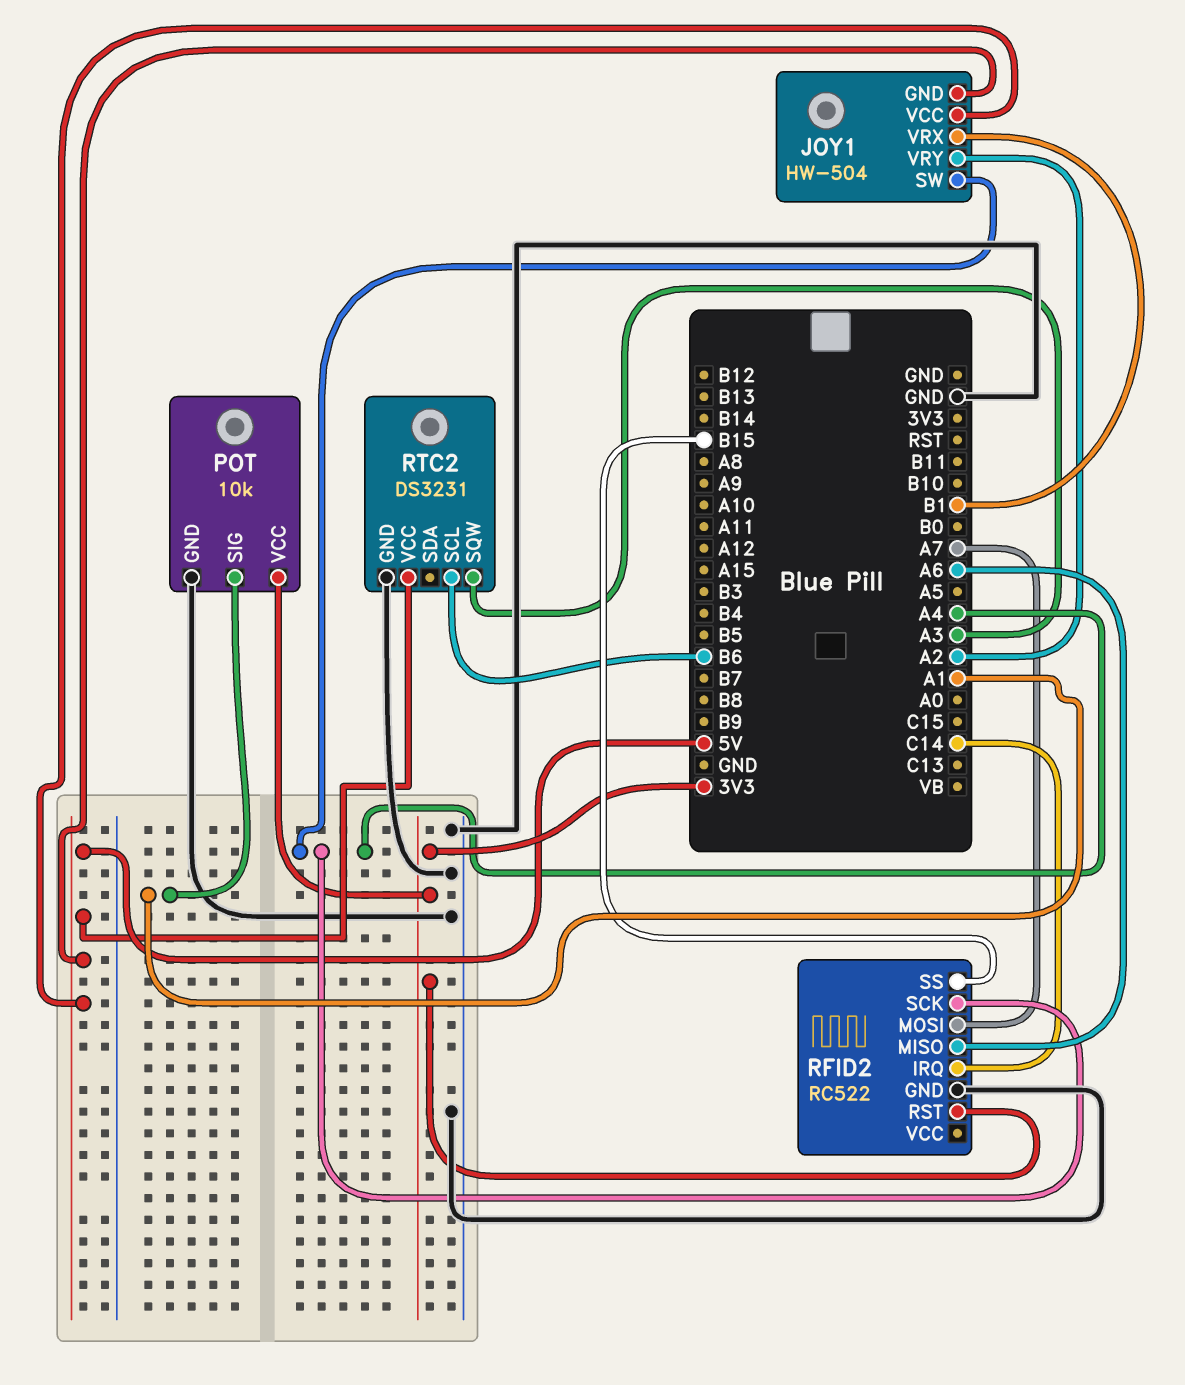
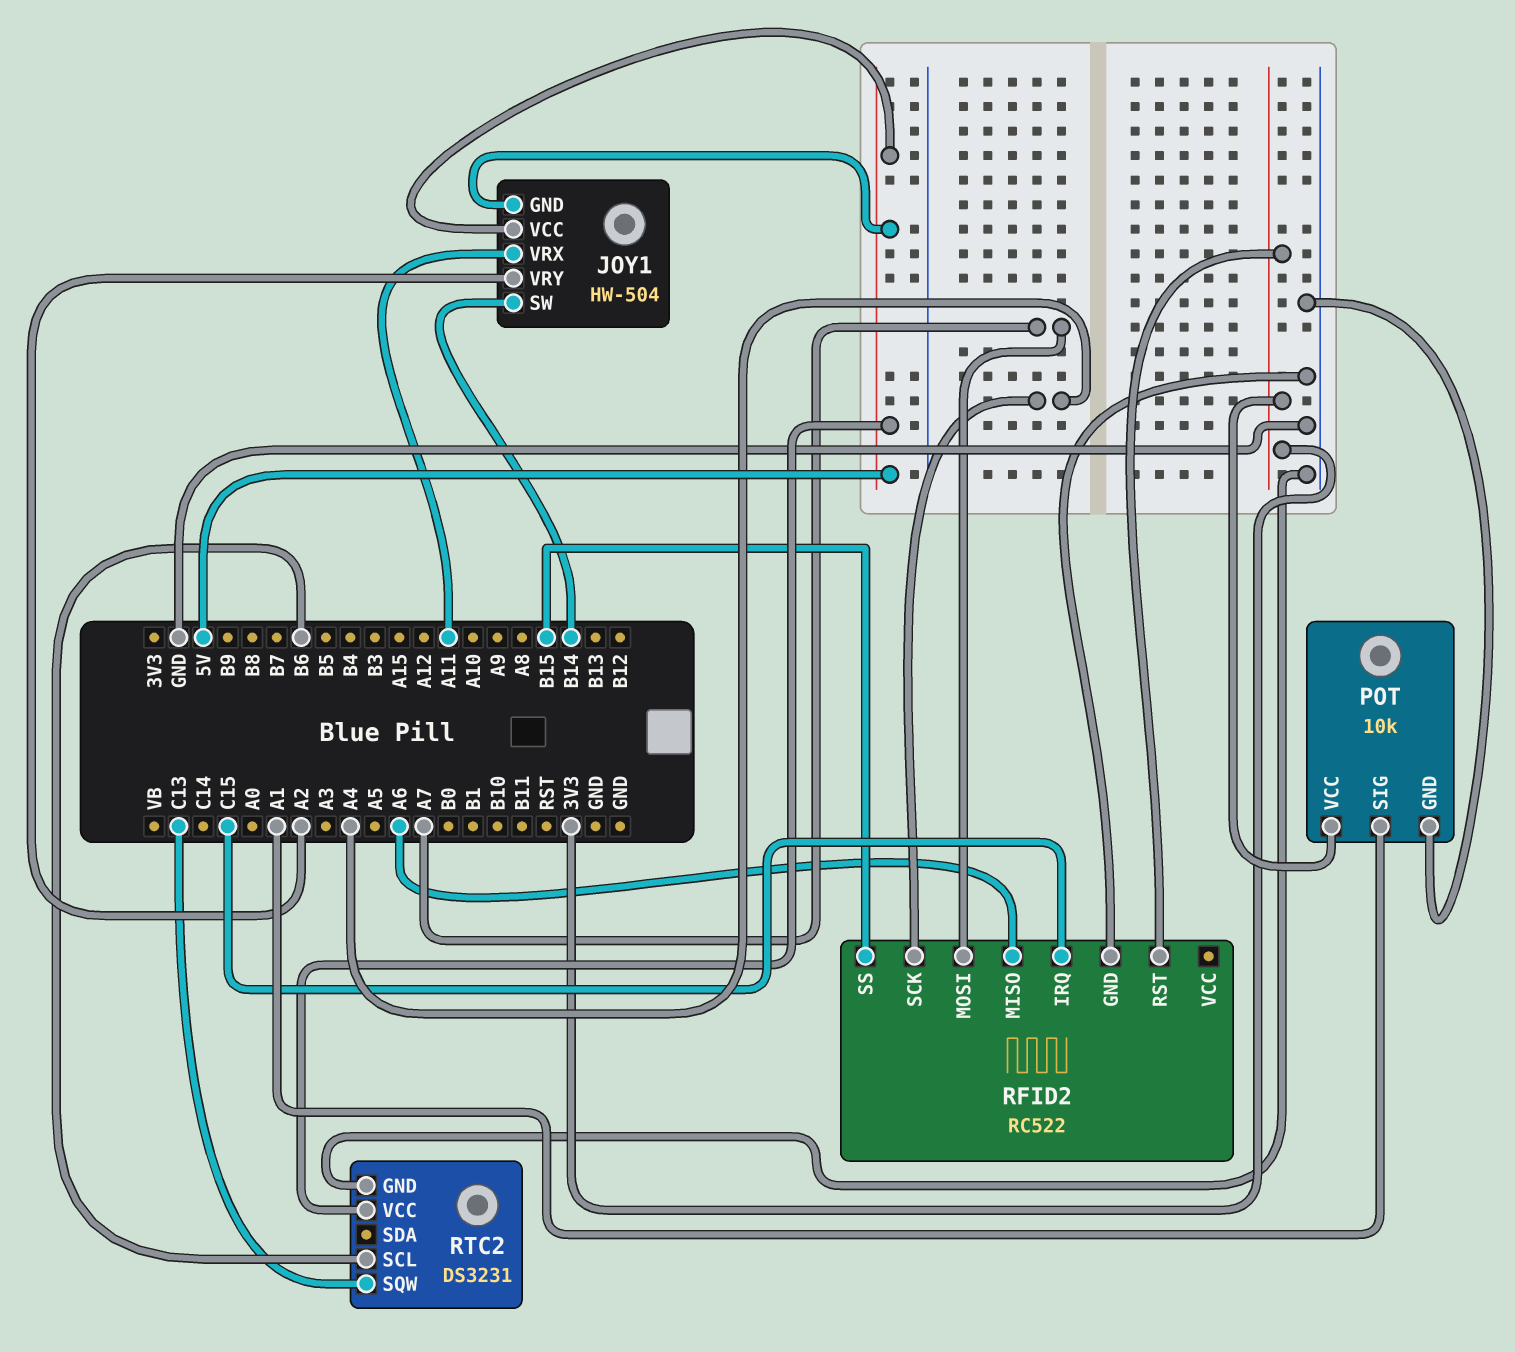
JOY1 pin SW: A4 -> B14
JOY1 pin VRX: B1 -> A11
RFID2 pin IRQ: C14 -> C15
RTC2 pin SQW: A3 -> C13

